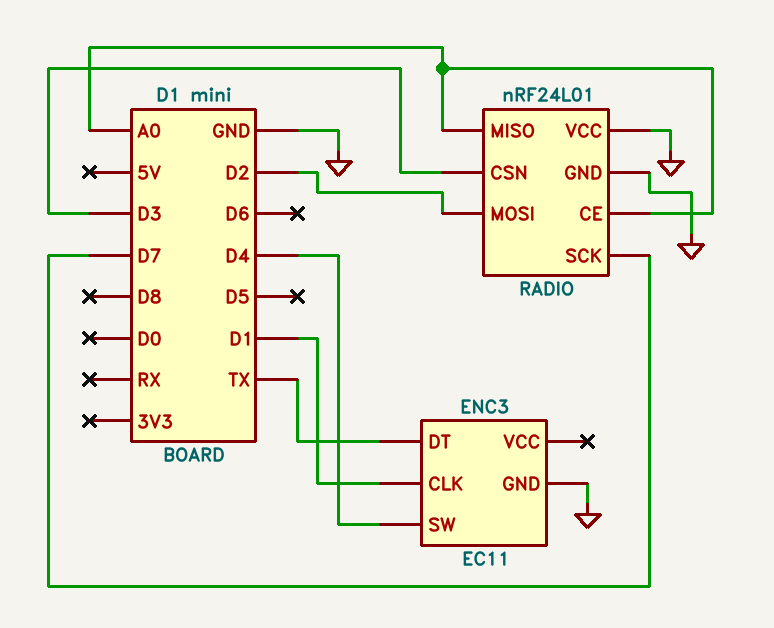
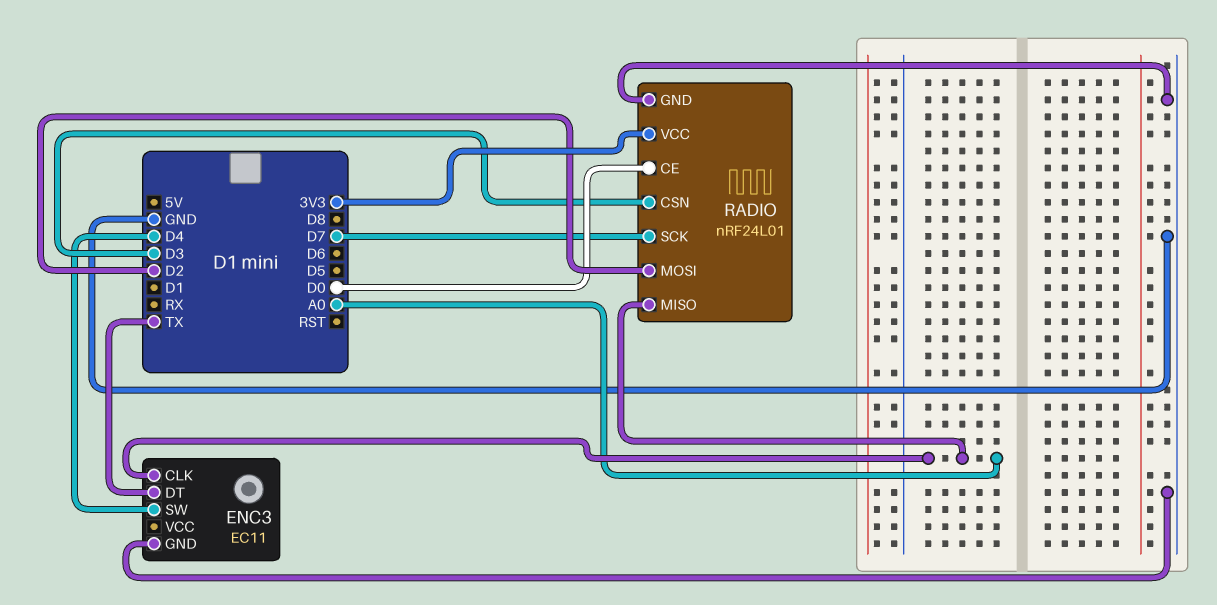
ENC3 pin CLK: D1 -> A0
RADIO pin CE: A0 -> D0
RADIO pin VCC: GND -> 3V3

